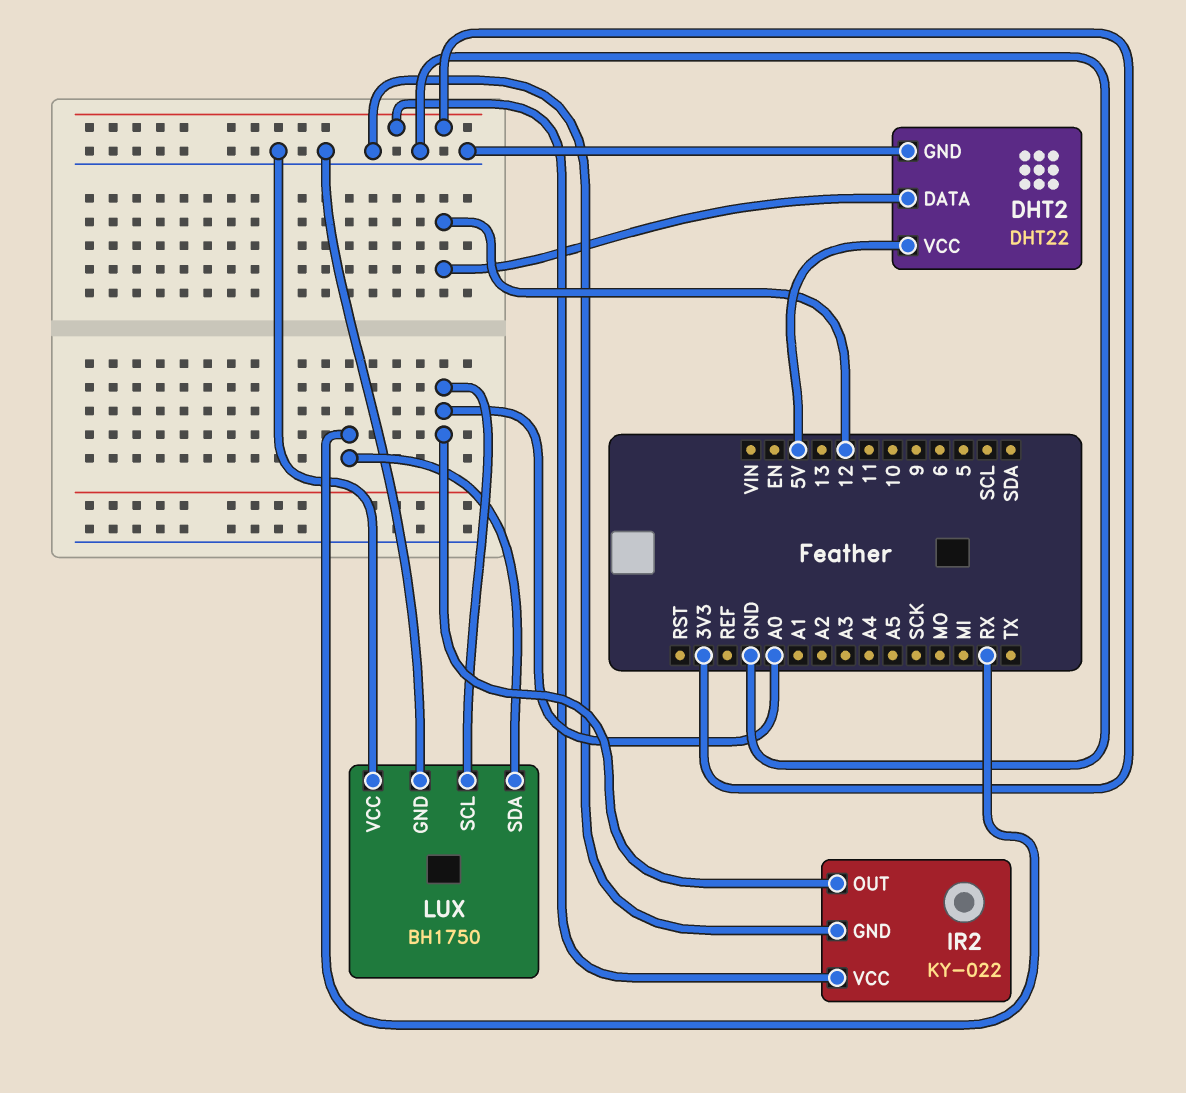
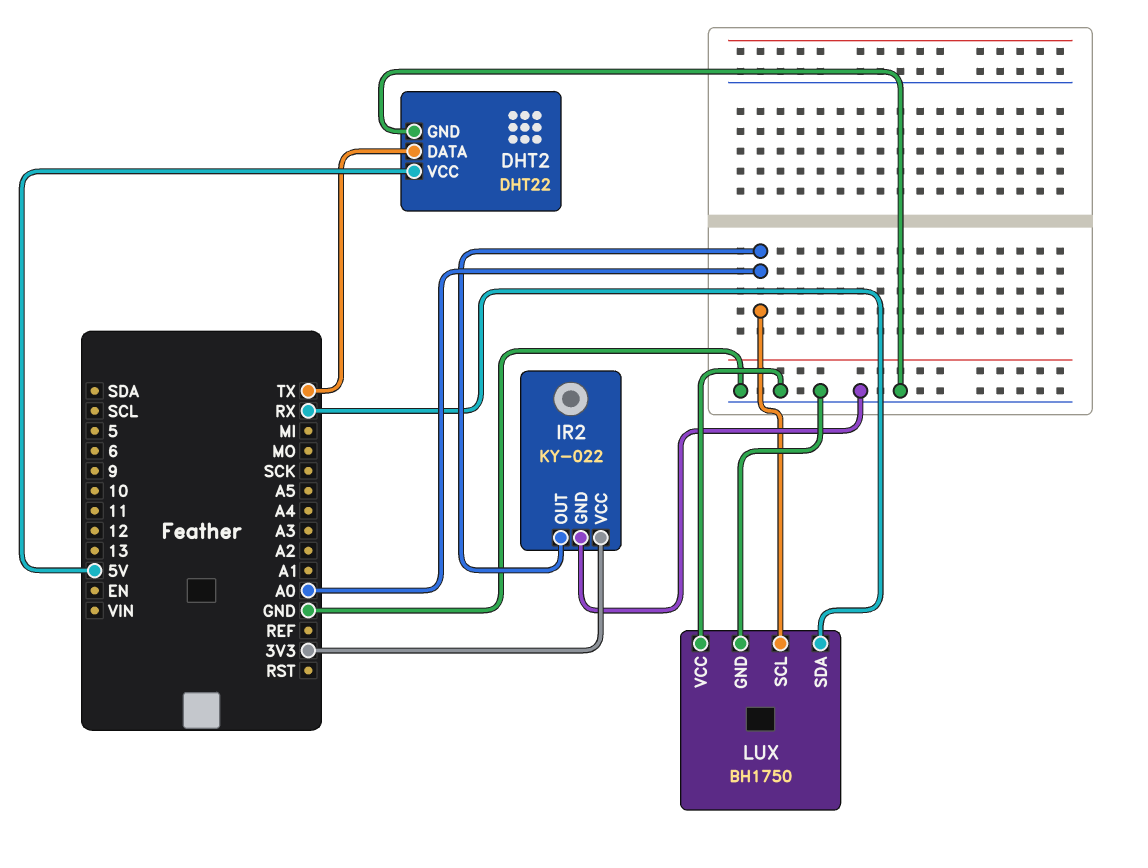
DHT2 pin DATA: 12 -> TX

